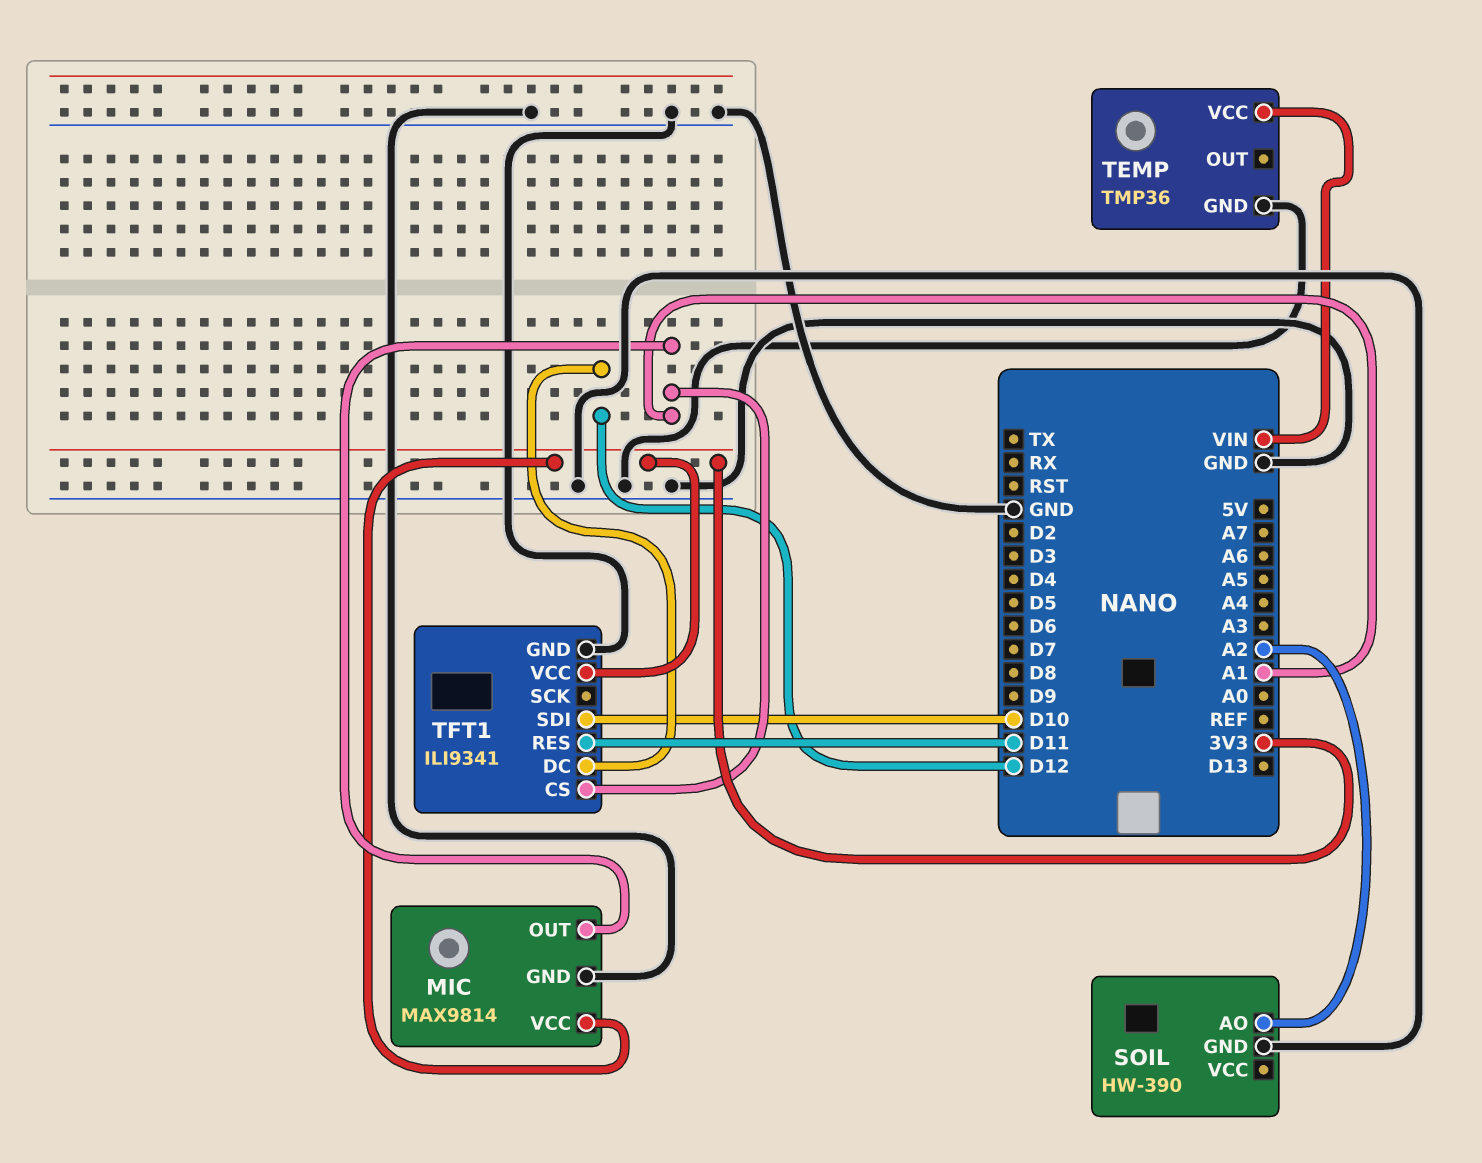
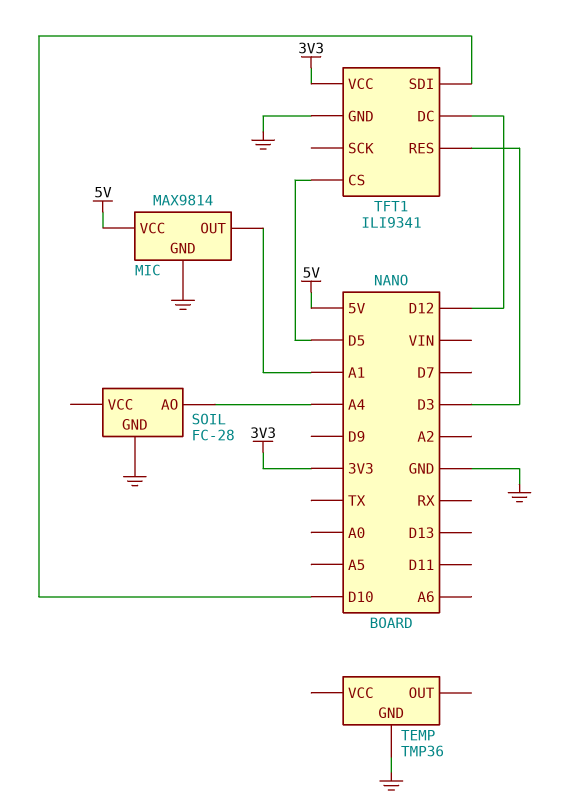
MIC pin VCC: 3V3 -> 5V
SOIL: HW-390 -> FC-28
SOIL pin AO: A2 -> A4
TEMP pin VCC: VIN -> none
TFT1 pin CS: A1 -> D5
TFT1 pin RES: D11 -> D3

